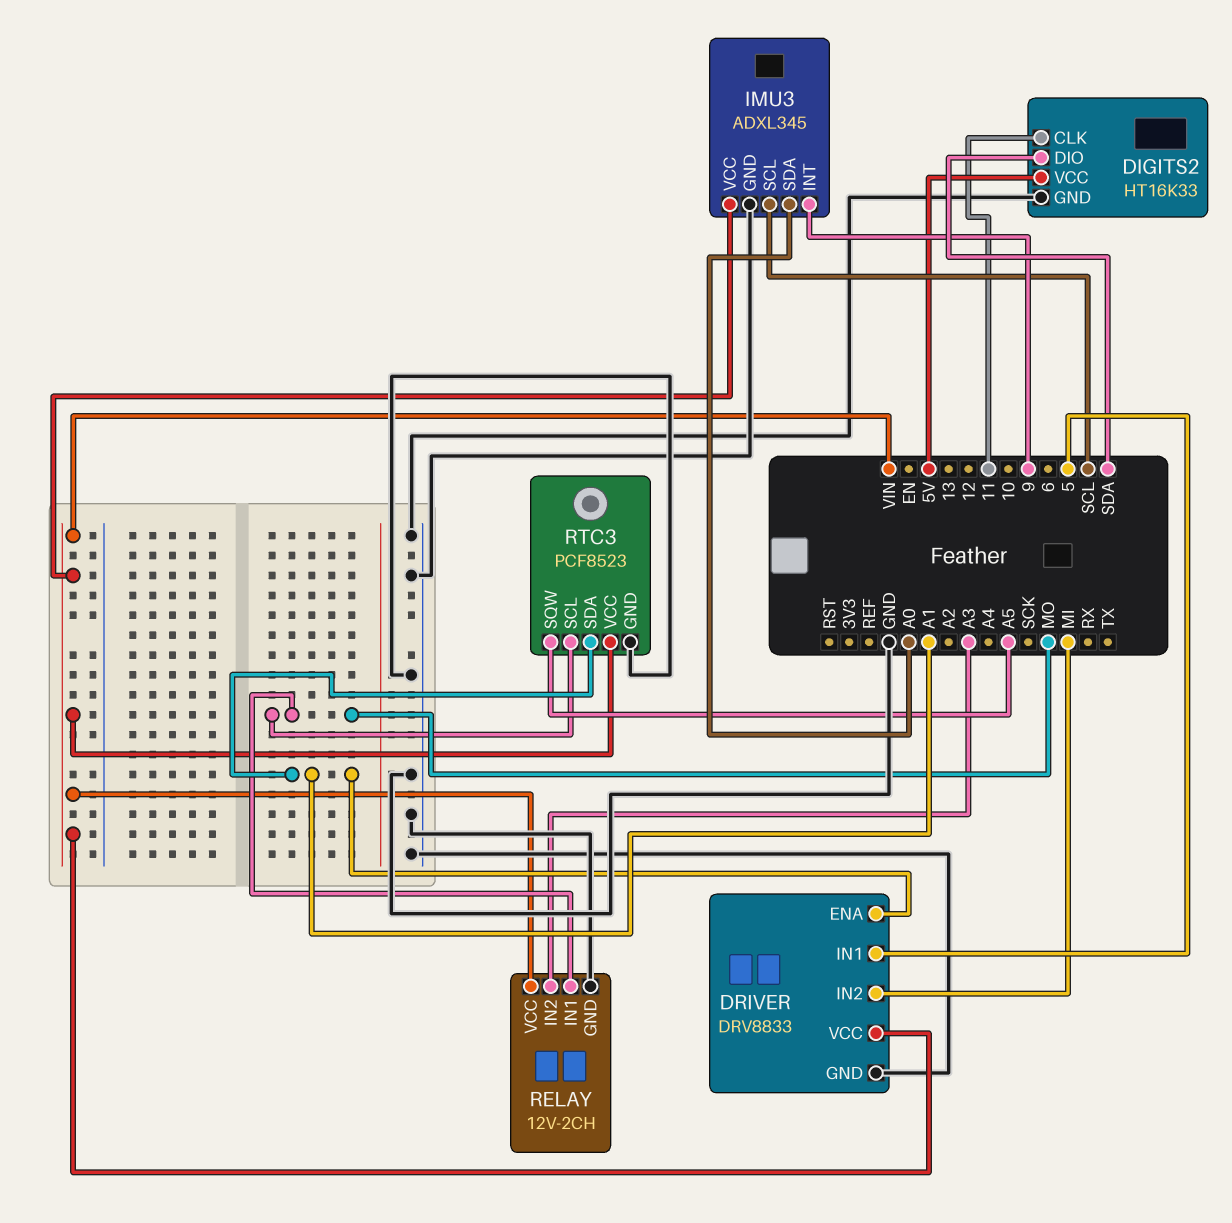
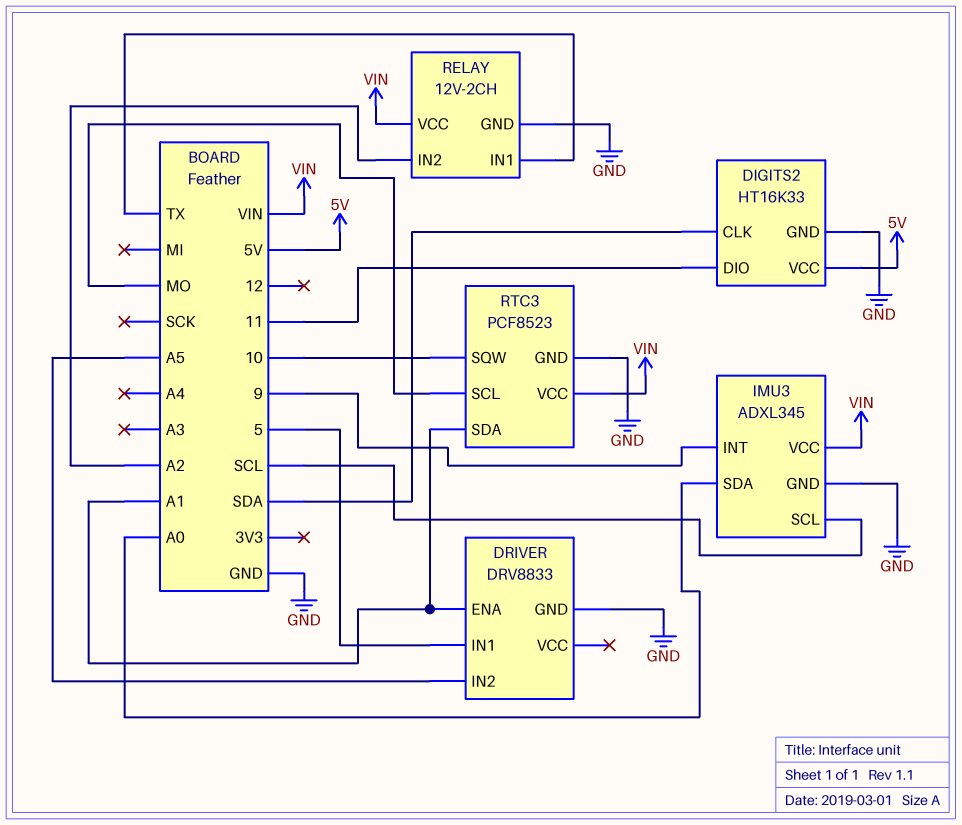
DIGITS2 pin CLK: 11 -> SDA
DIGITS2 pin DIO: SDA -> 11
DRIVER pin IN2: MI -> A5
DRIVER pin VCC: VIN -> none
RELAY pin IN1: MO -> TX
RELAY pin IN2: A3 -> A2
RTC3 pin SQW: A5 -> 10

